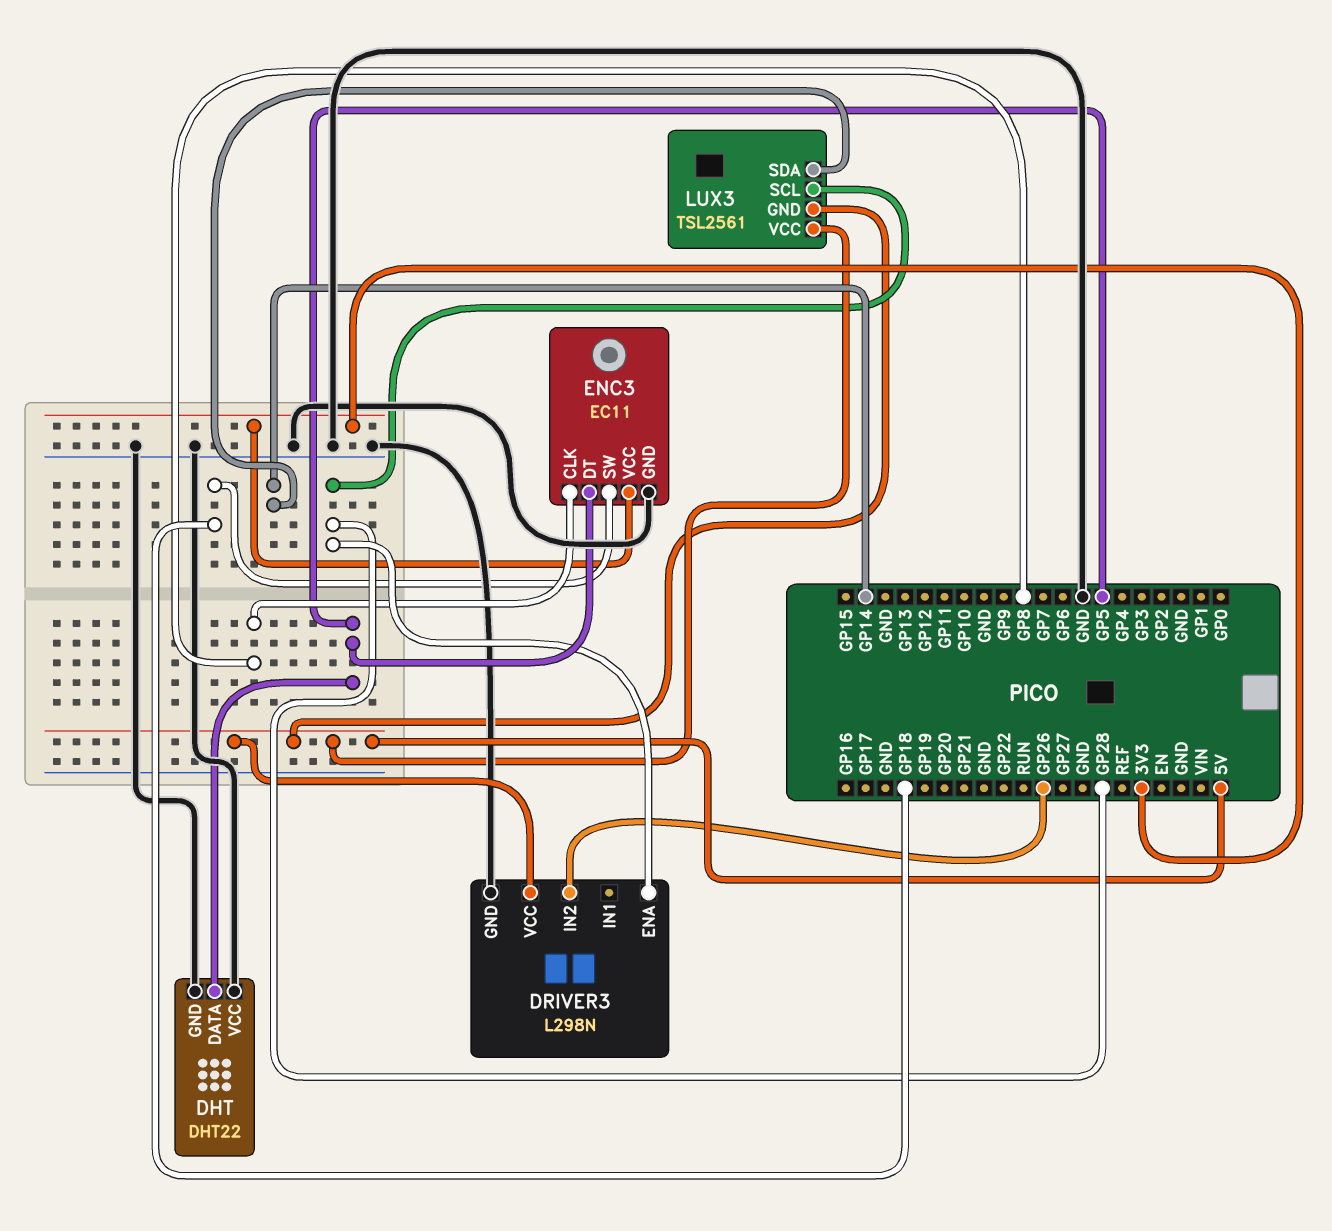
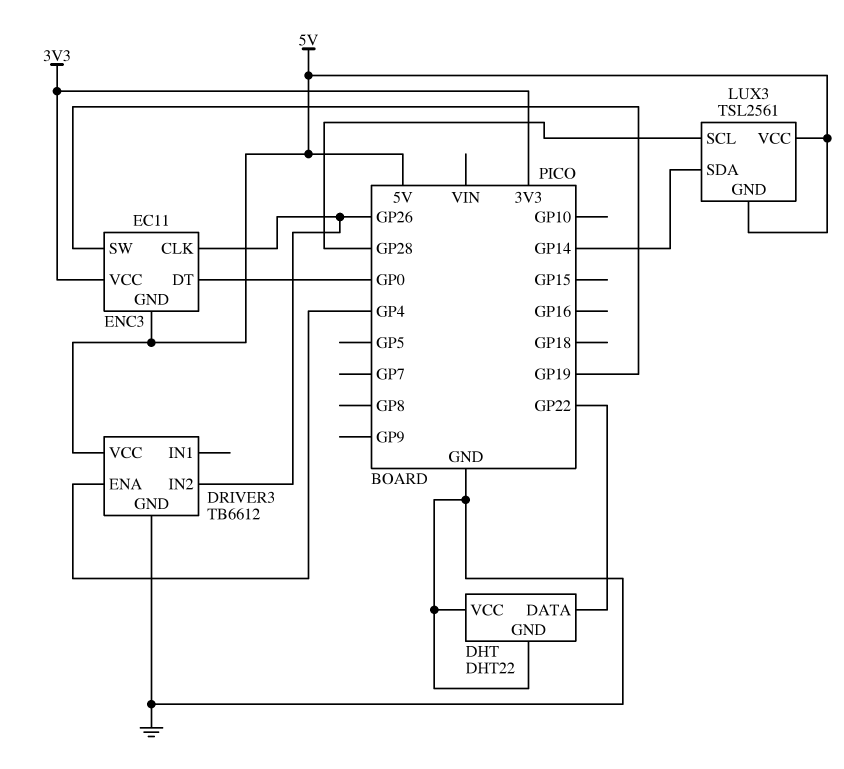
DHT pin DATA: GP5 -> GP22
DRIVER3: L298N -> TB6612
DRIVER3 pin ENA: GP28 -> GP4
ENC3 pin CLK: GP8 -> GP26
ENC3 pin DT: GP5 -> GP0
ENC3 pin GND: GND -> 5V
ENC3 pin SW: GP18 -> GP19

